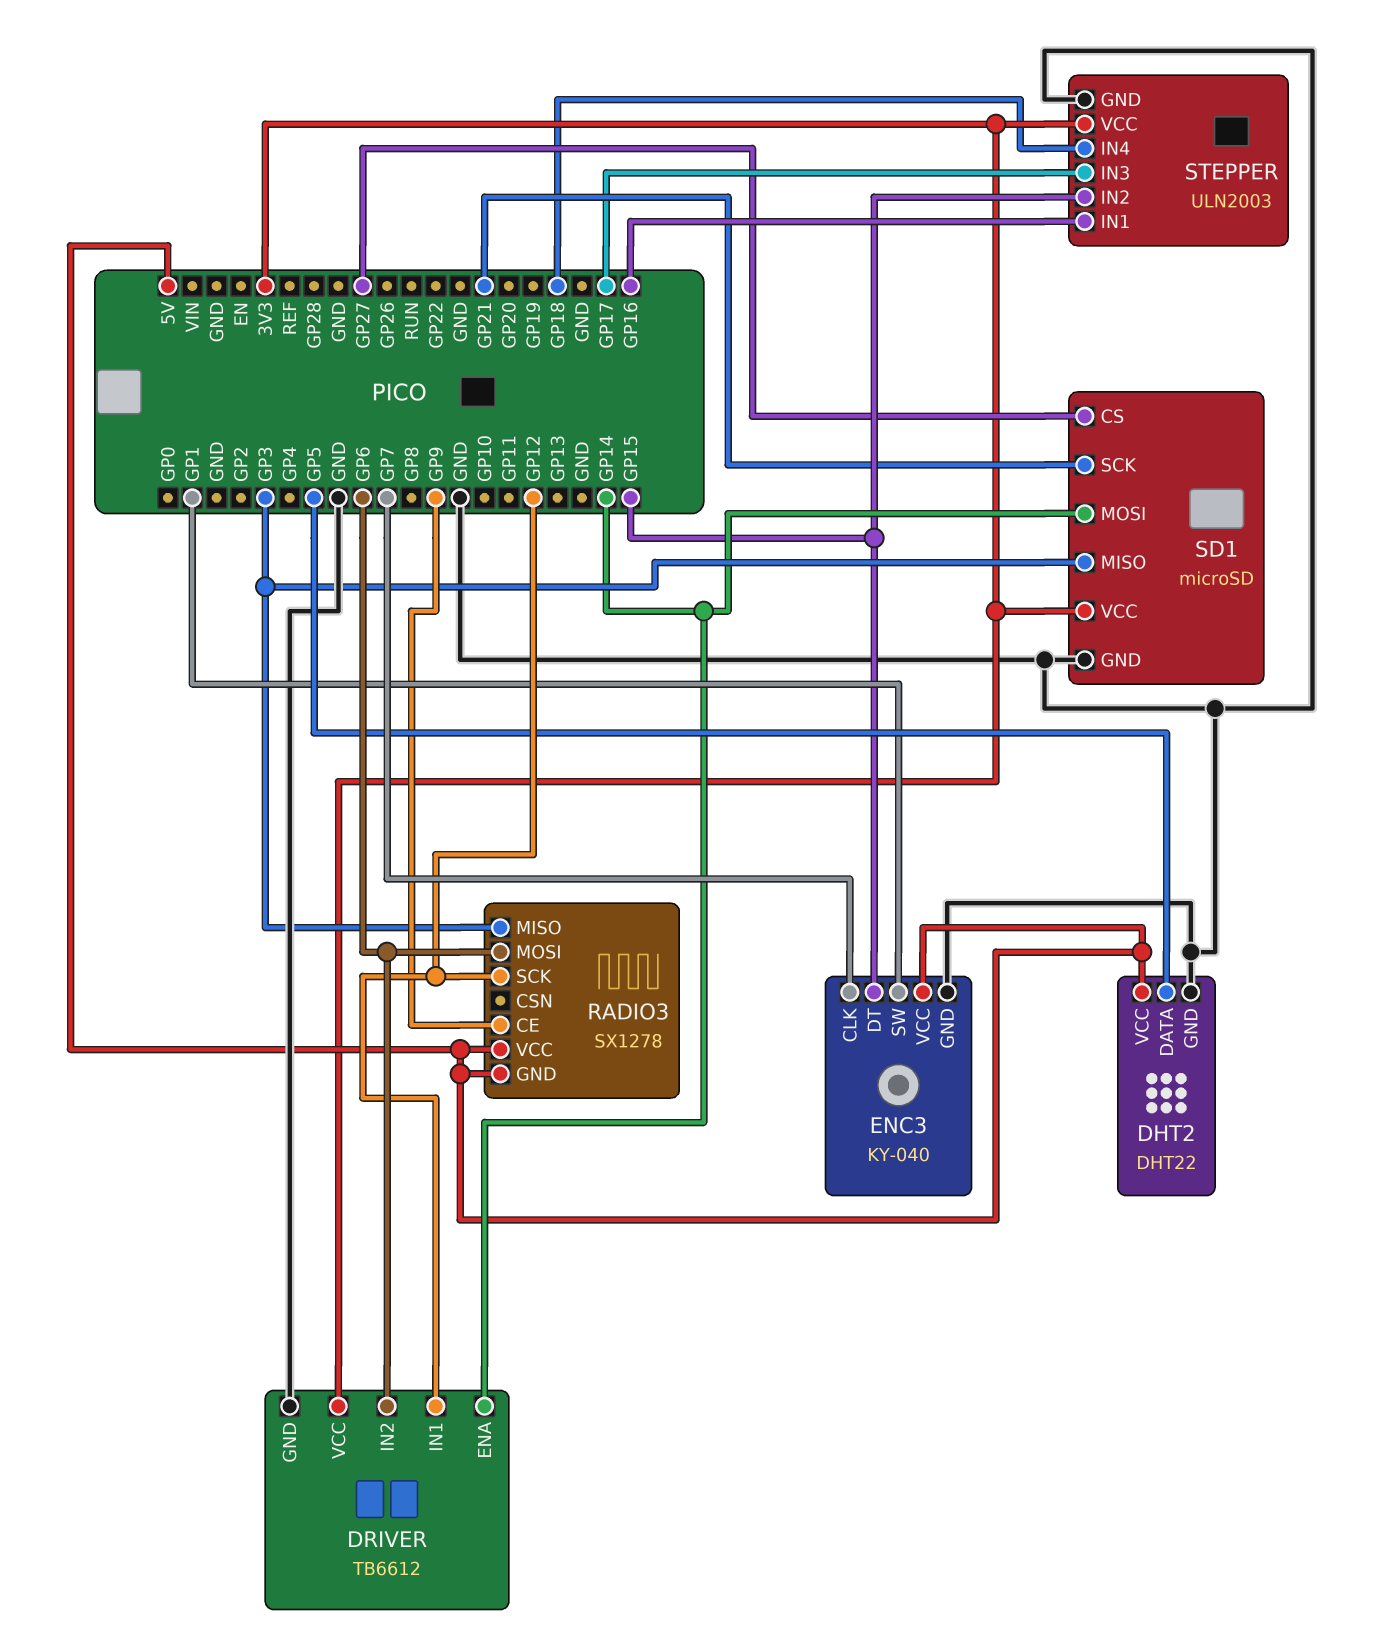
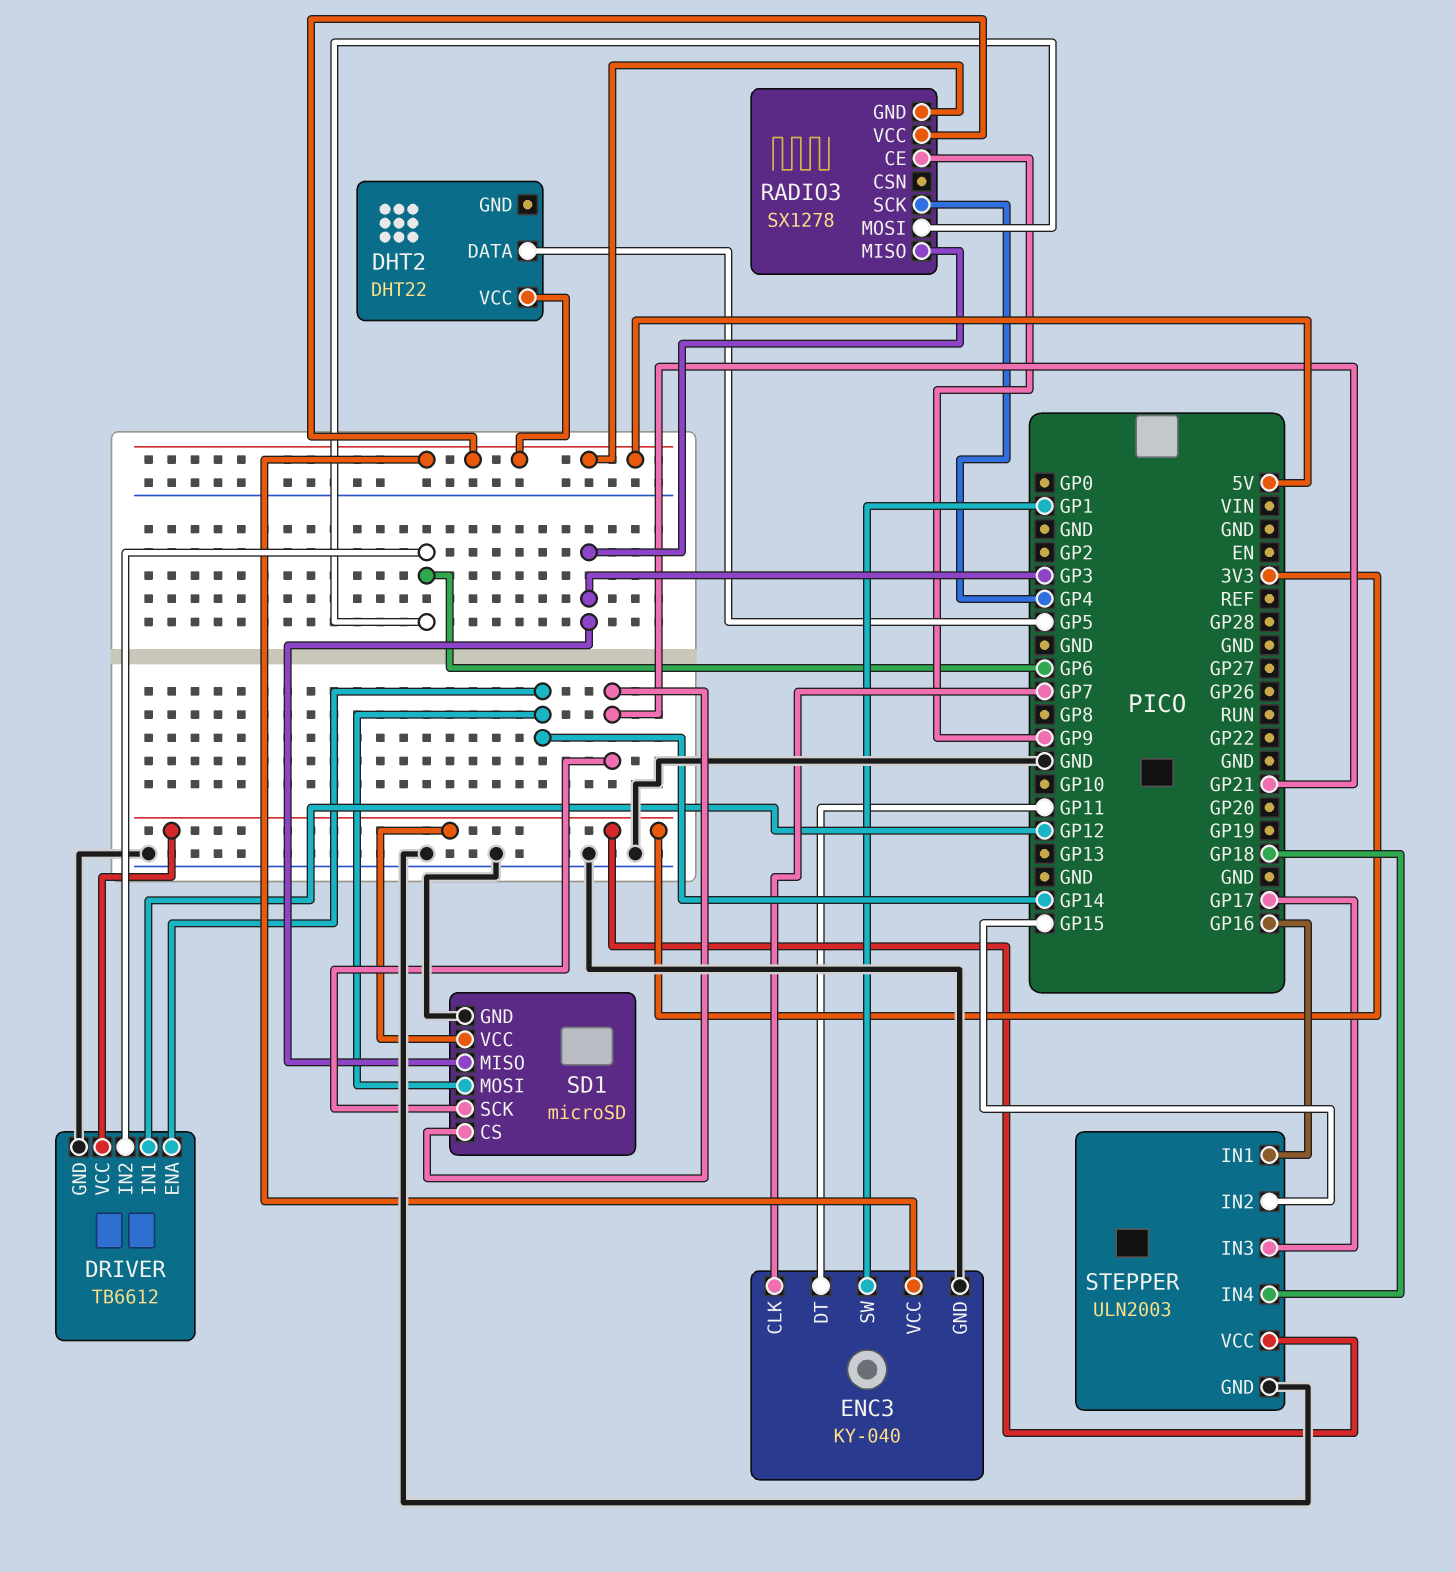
DHT2 pin GND: GND -> none
ENC3 pin DT: GP15 -> GP11
RADIO3 pin SCK: GP12 -> GP4
SD1 pin CS: GP27 -> GP21

